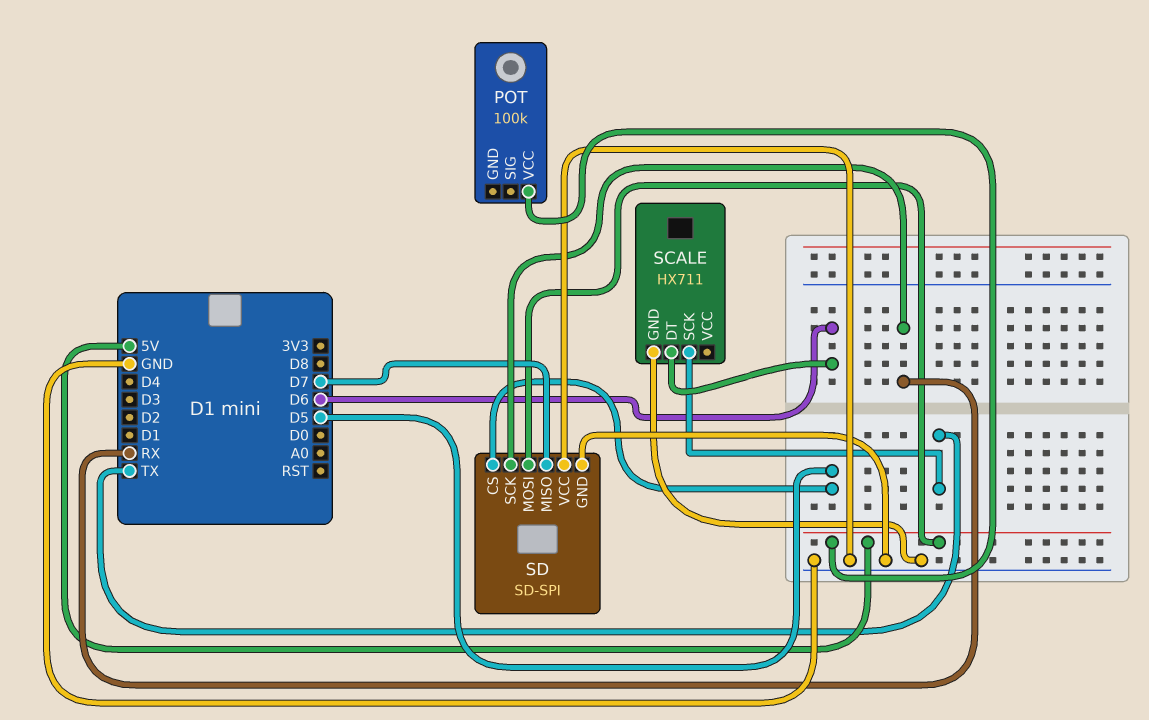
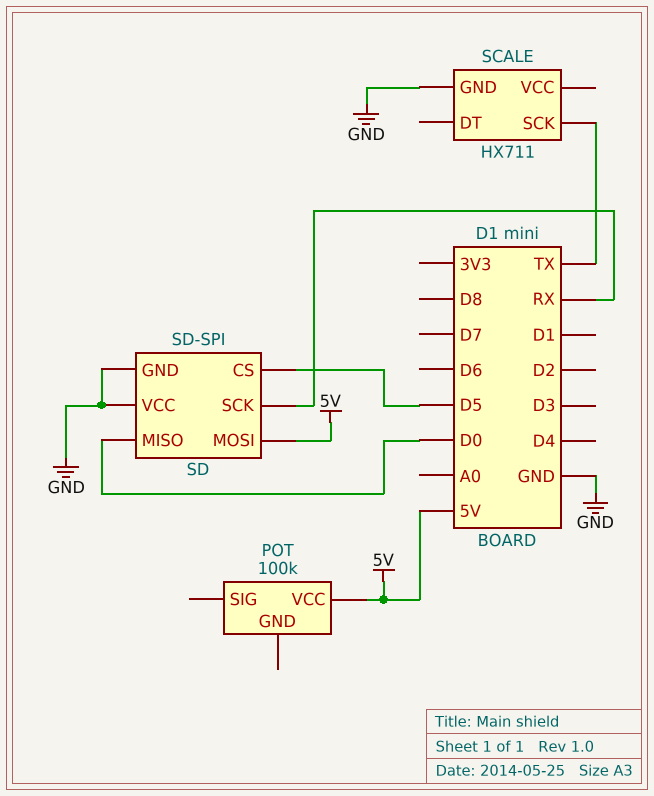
SCALE pin DT: D6 -> none
SD pin MISO: D7 -> D0

